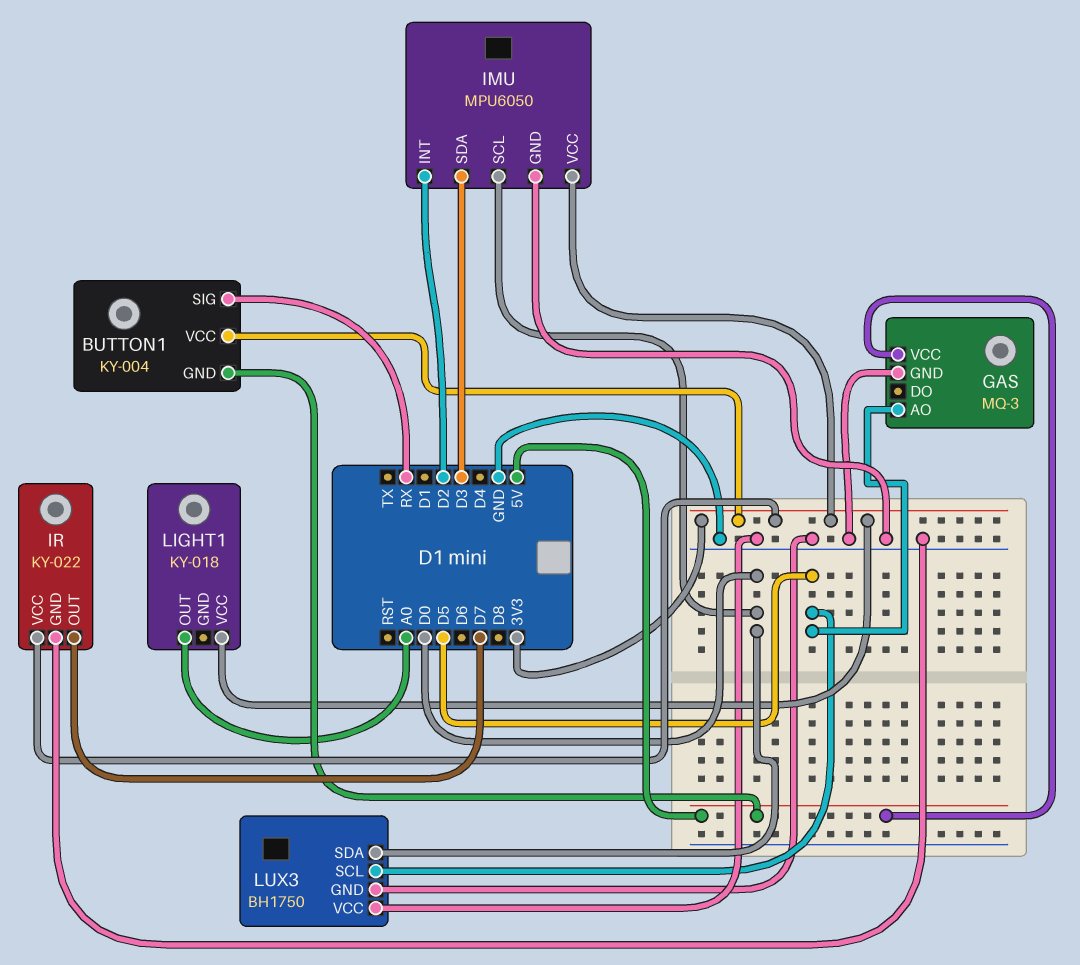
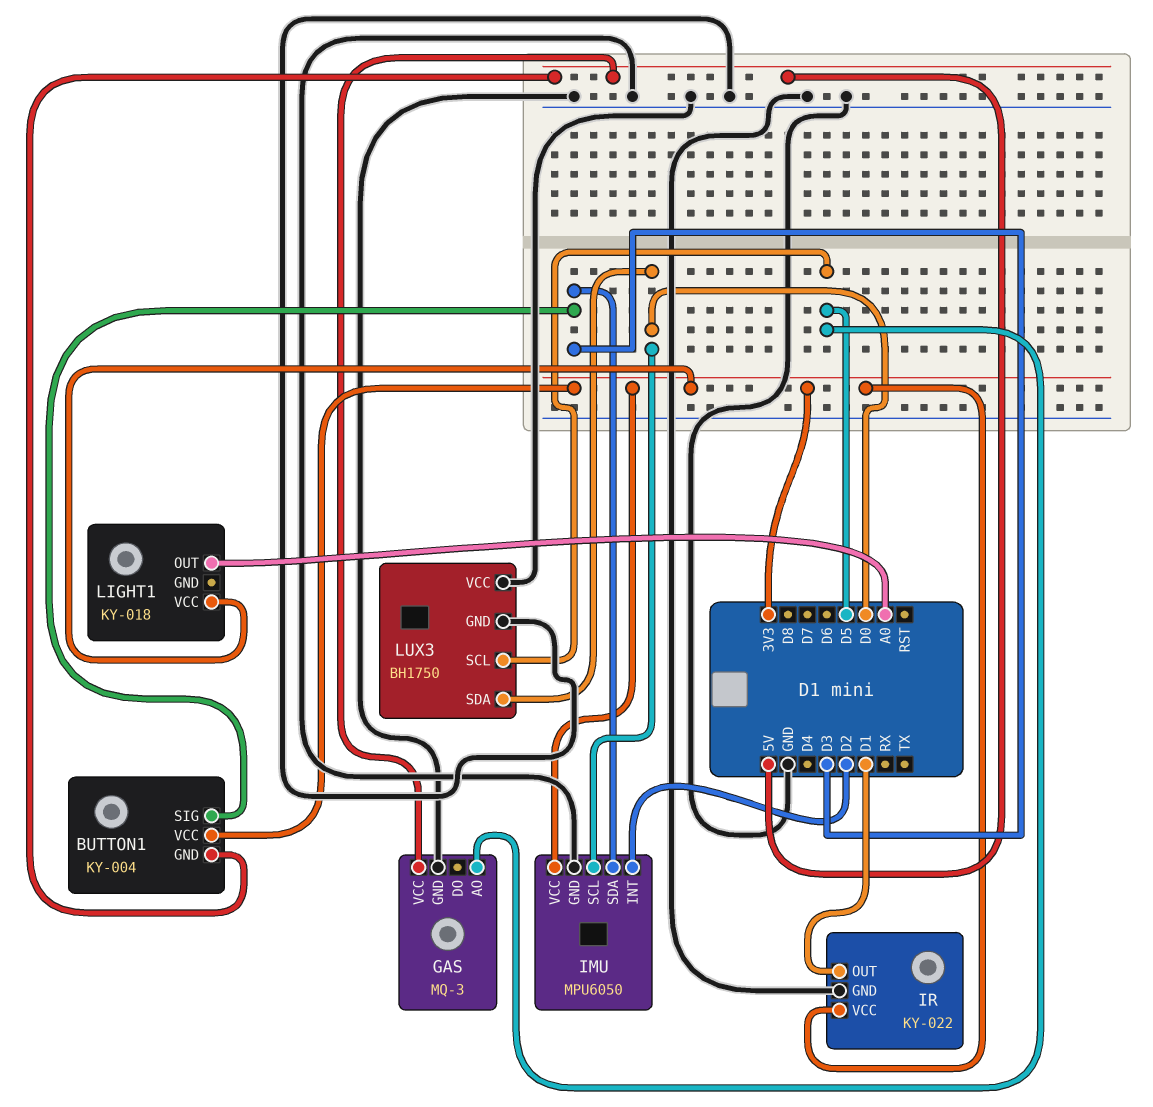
BUTTON1 pin SIG: RX -> D3
IR pin OUT: D7 -> D1

